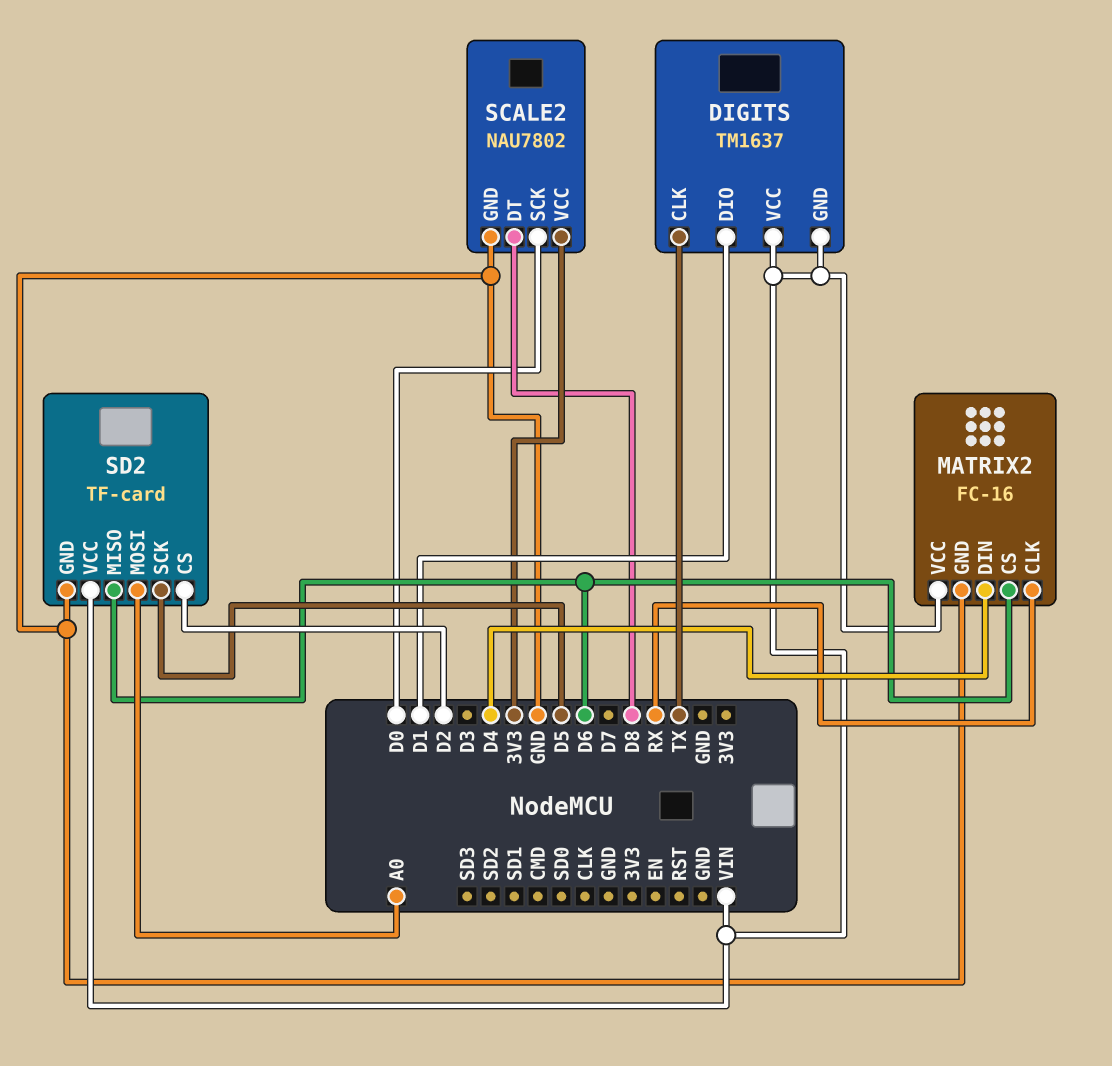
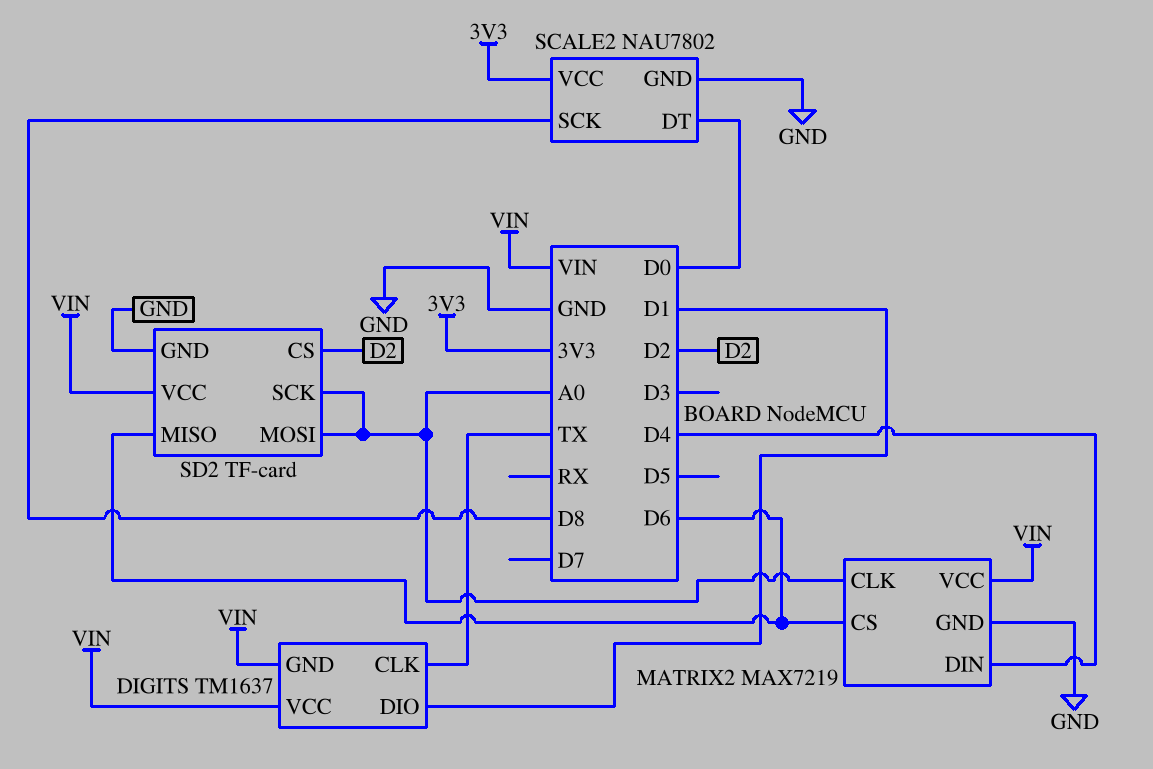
MATRIX2: FC-16 -> MAX7219
MATRIX2 pin CLK: RX -> A0
SCALE2 pin DT: D8 -> D0
SCALE2 pin SCK: D0 -> D8
SD2 pin SCK: D5 -> A0

